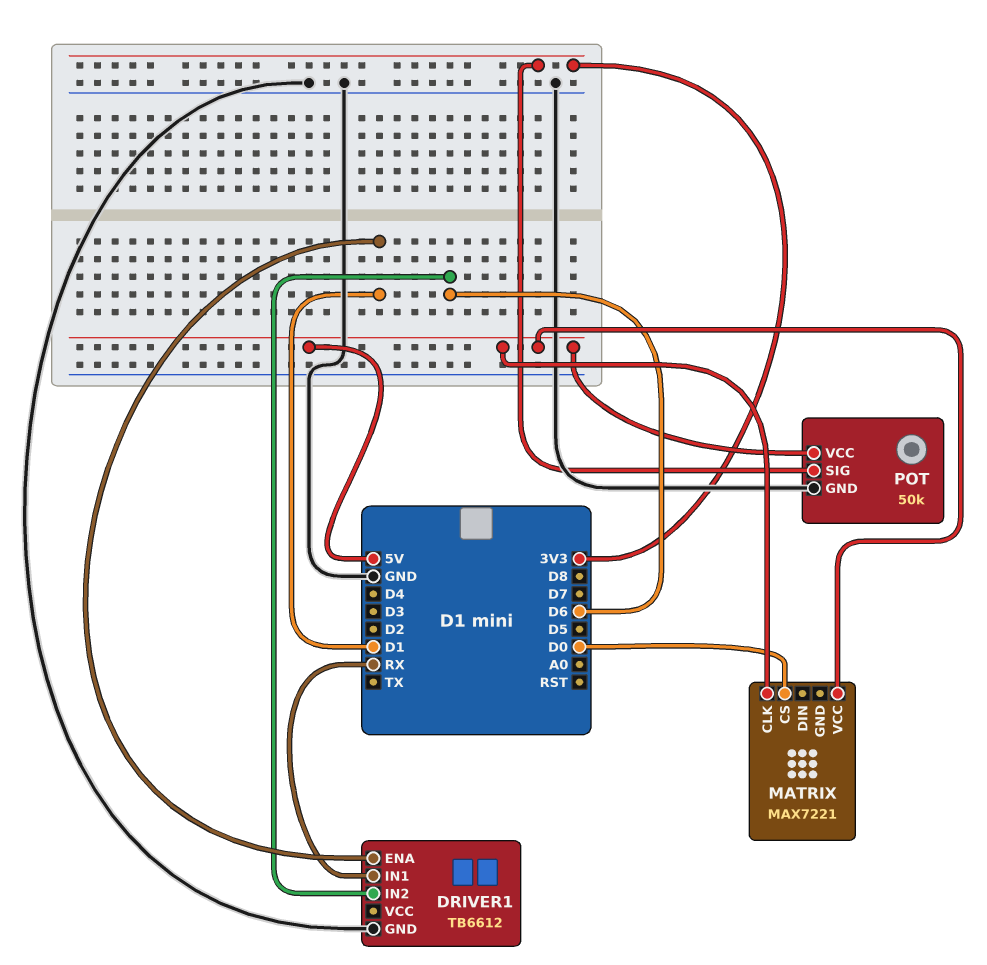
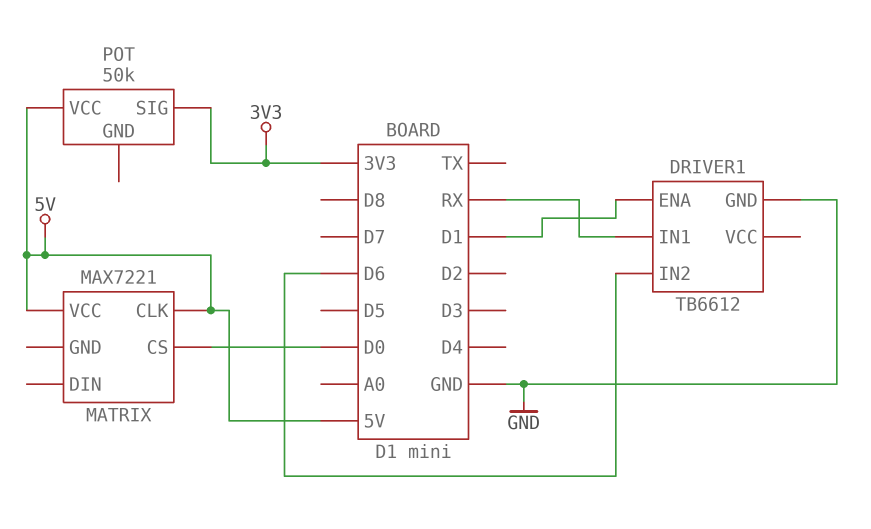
POT pin GND: GND -> none

